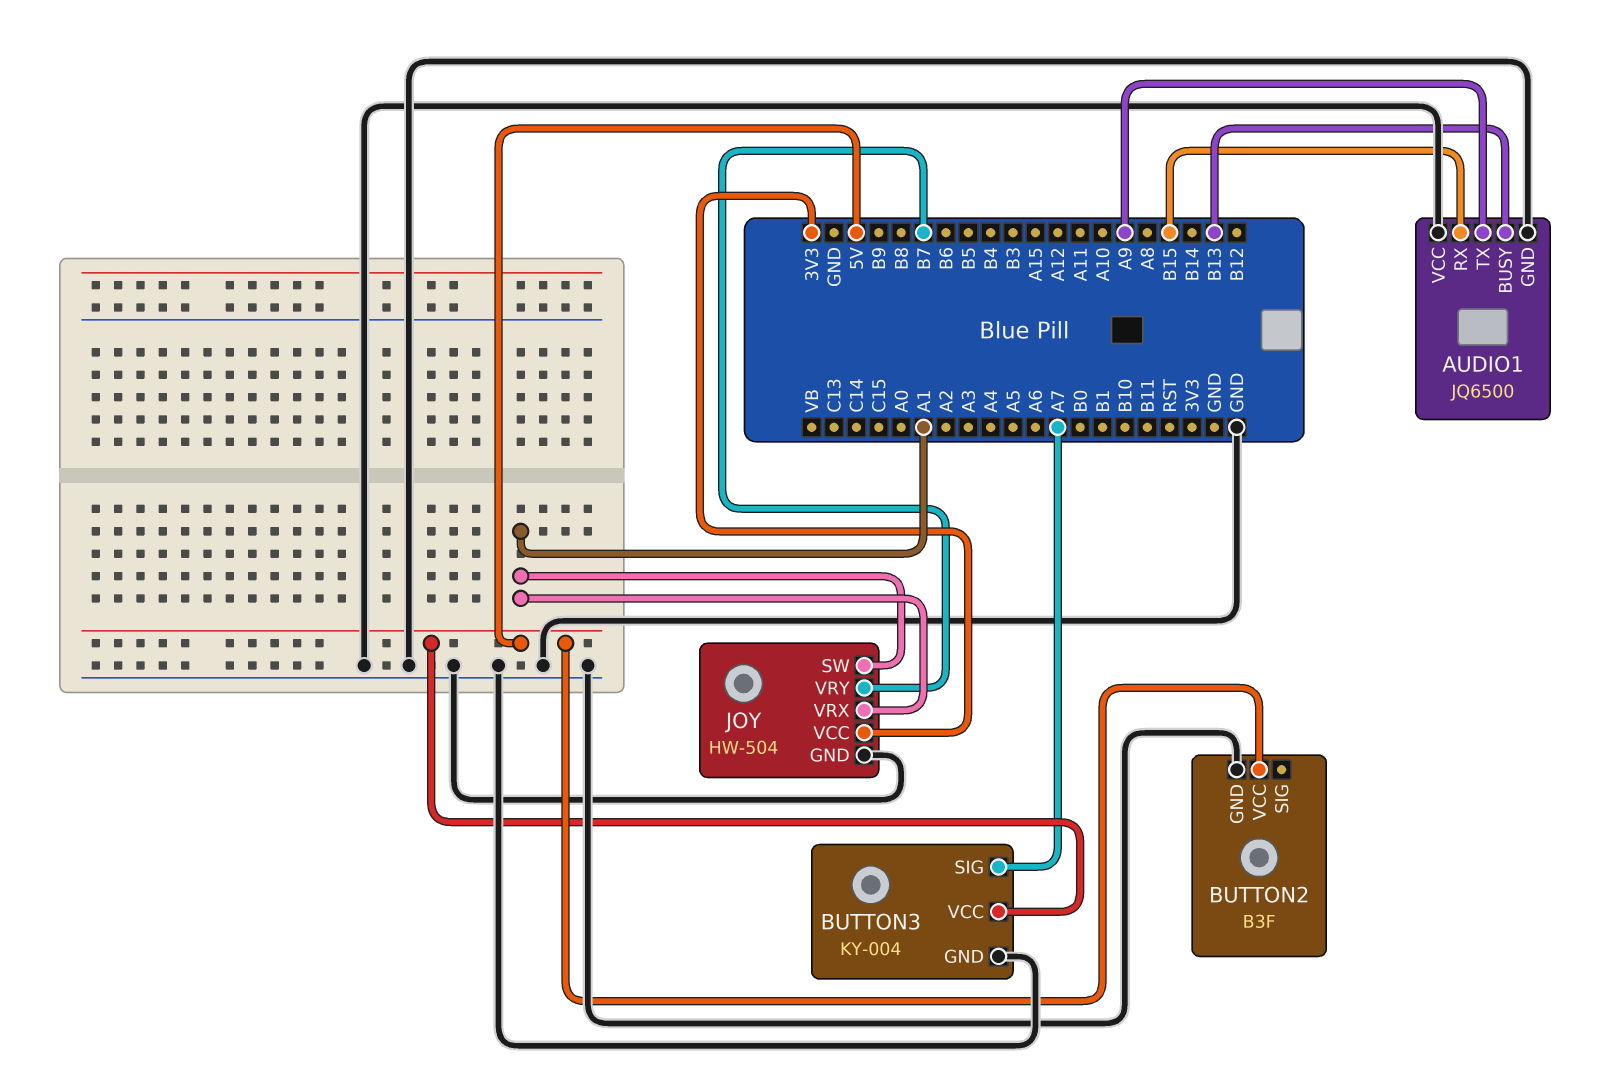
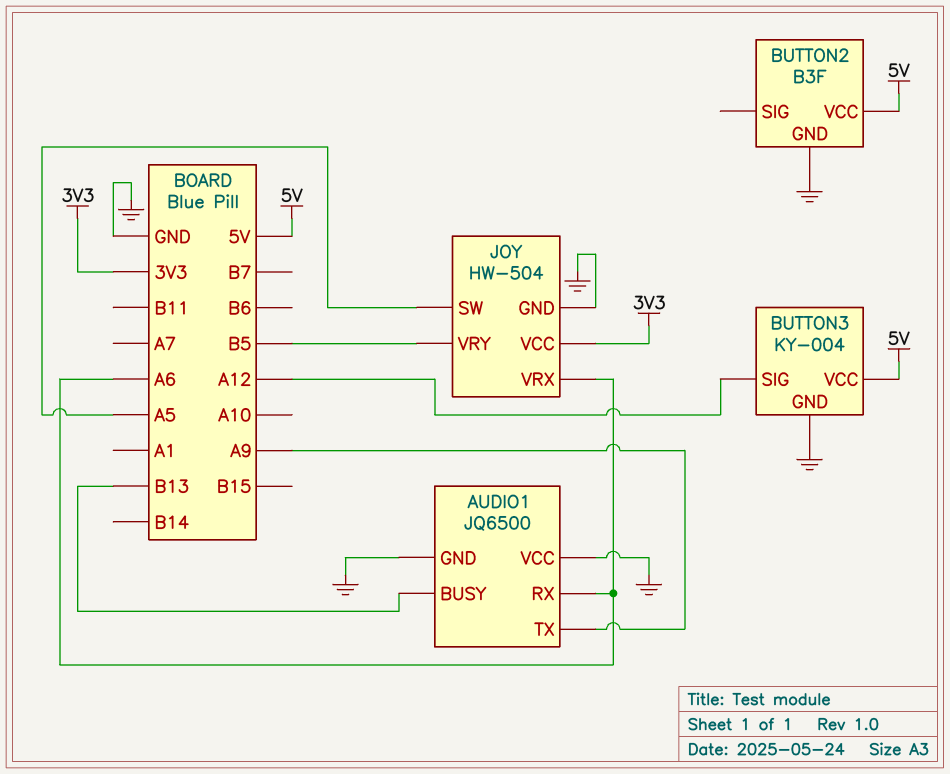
AUDIO1 pin RX: B15 -> A6
BUTTON3 pin SIG: A7 -> A12
JOY pin SW: A1 -> A5
JOY pin VRX: A1 -> A6
JOY pin VRY: B7 -> B5

